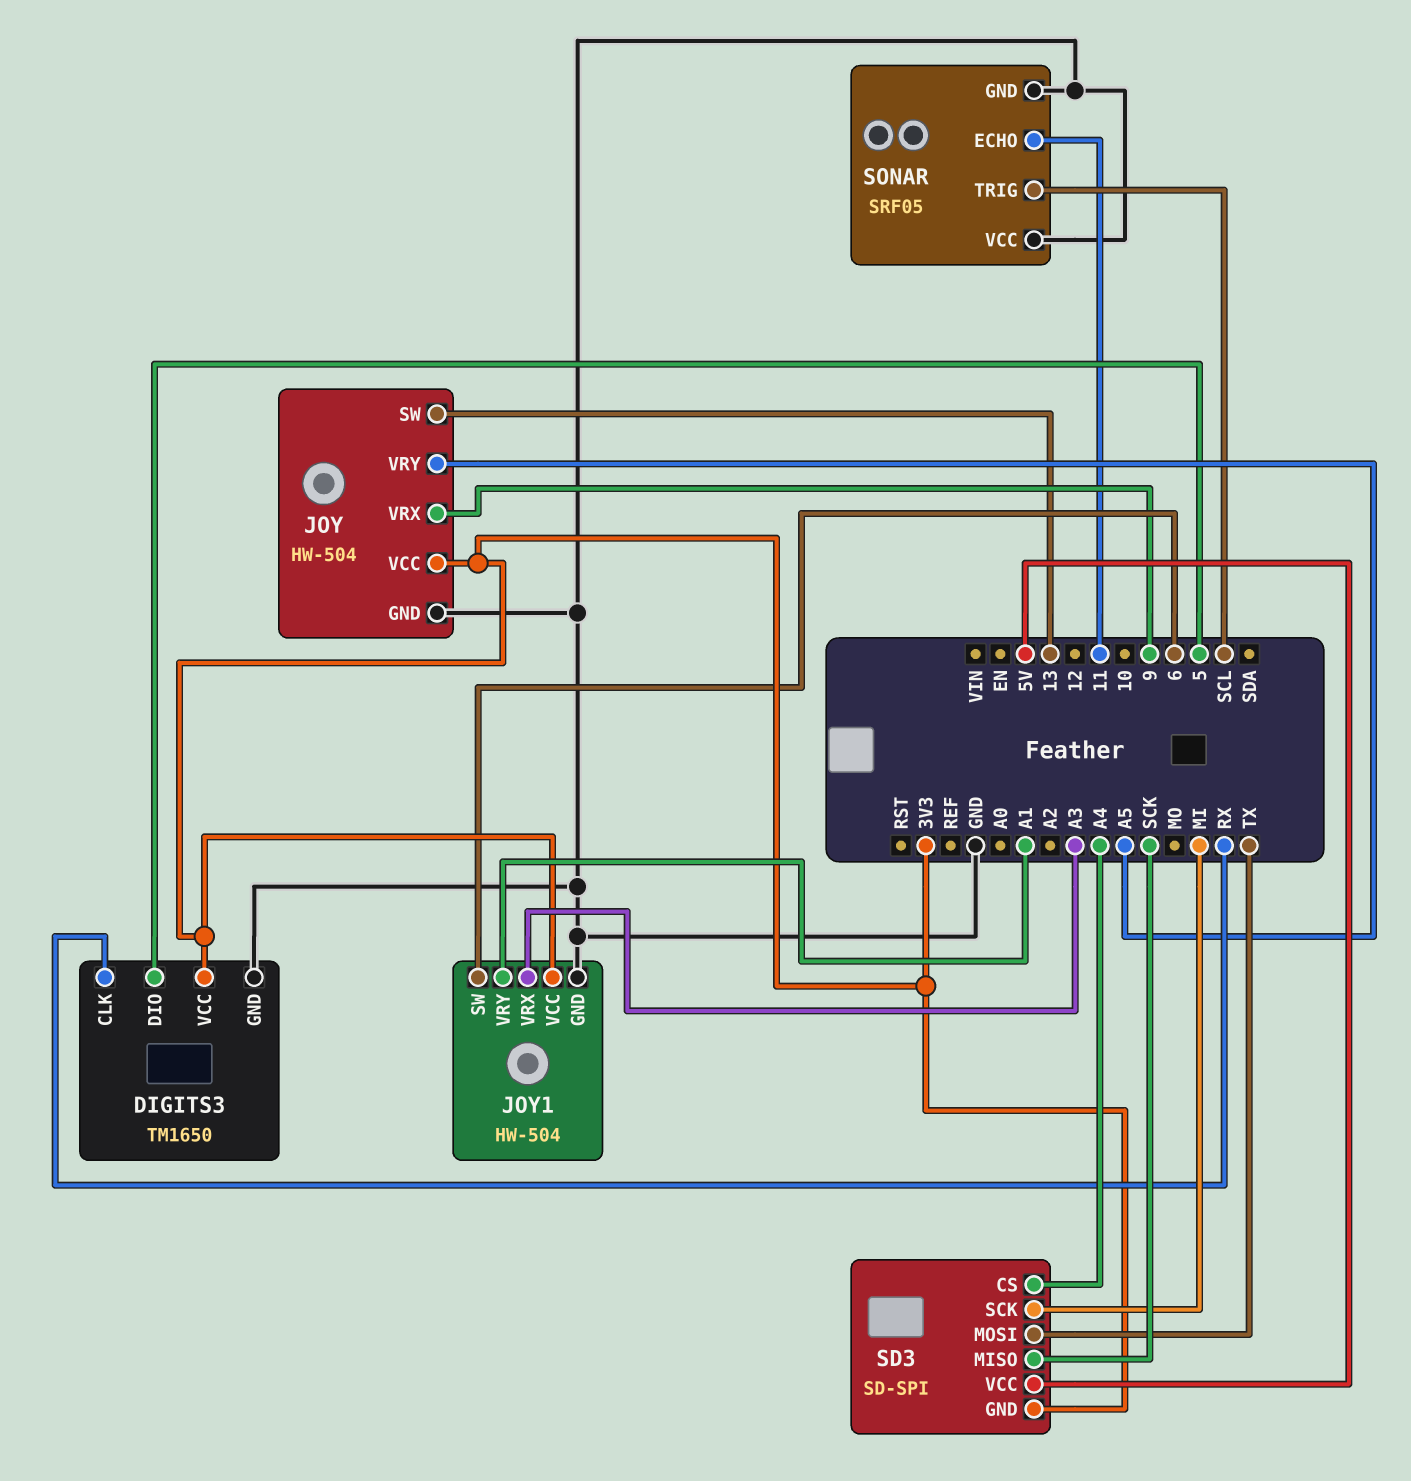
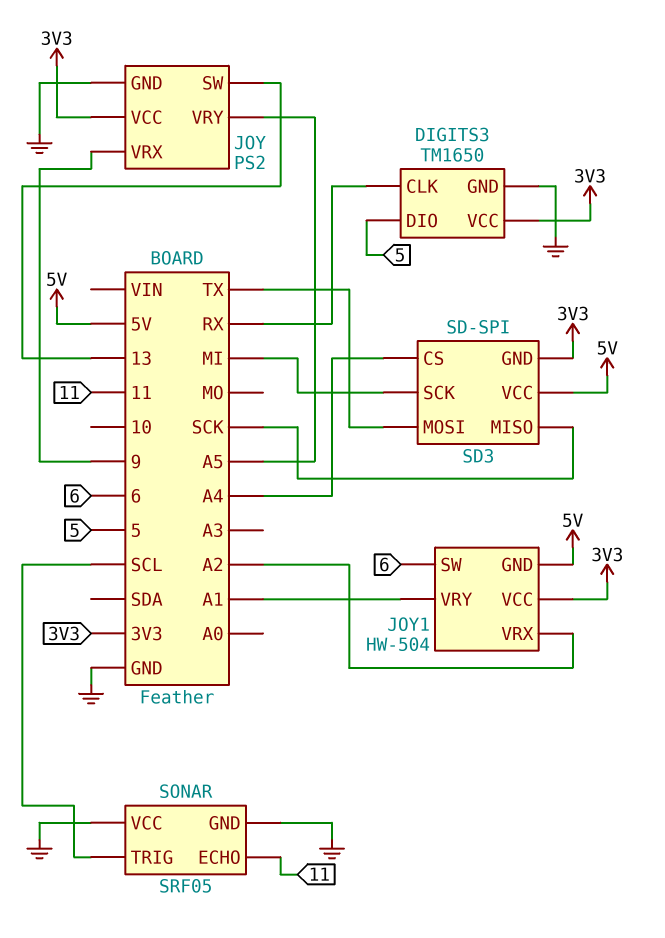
JOY: HW-504 -> PS2
JOY1 pin GND: GND -> 5V
JOY1 pin VRX: A3 -> A2

